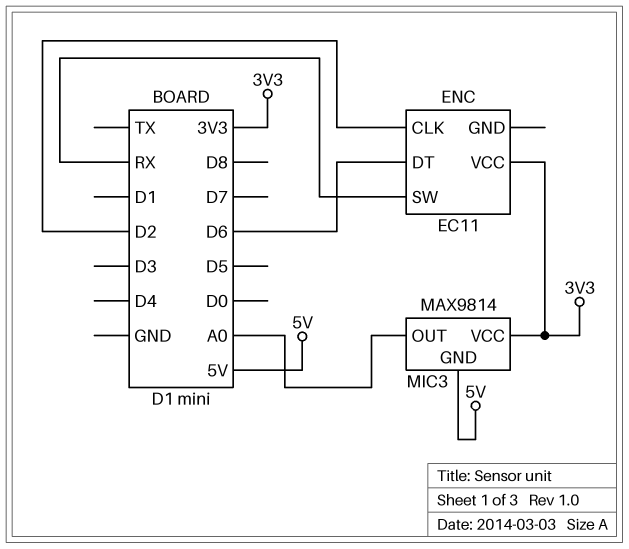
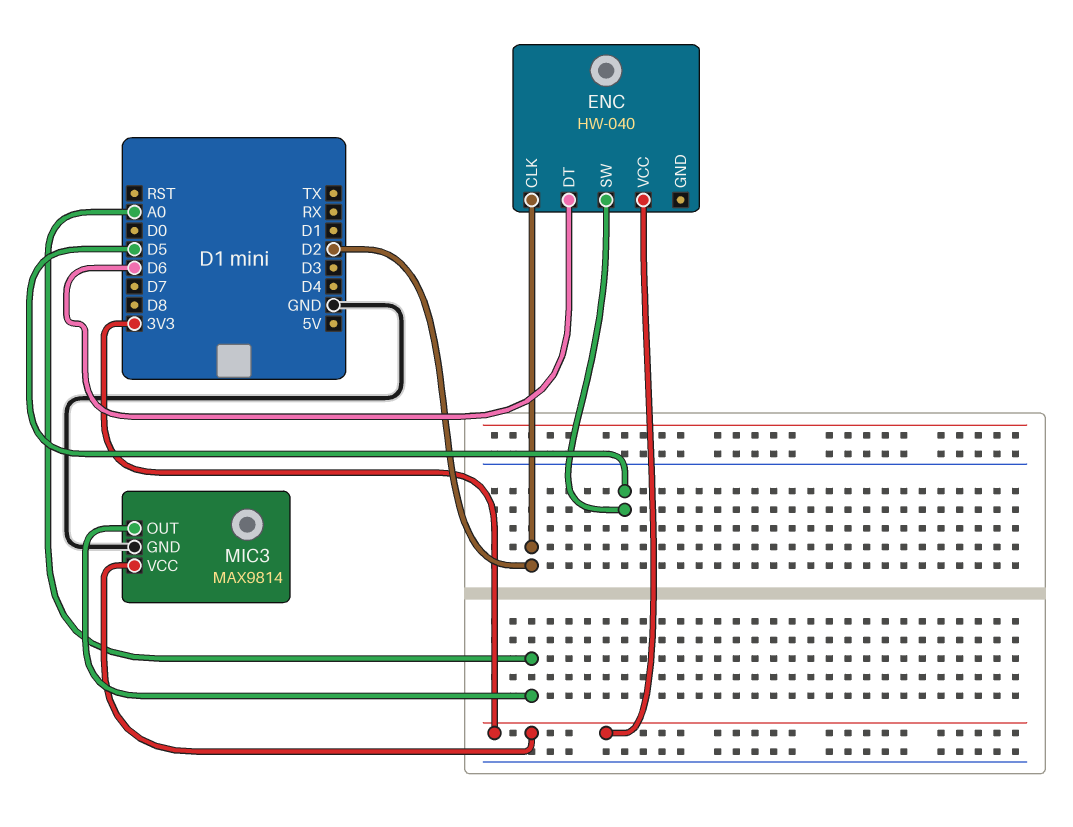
ENC: EC11 -> HW-040
ENC pin SW: RX -> D5
MIC3 pin GND: 5V -> GND

